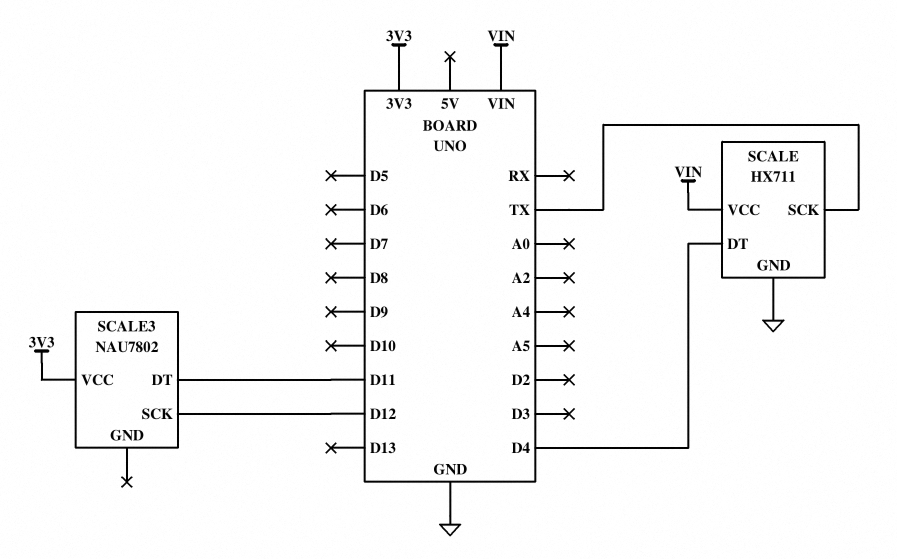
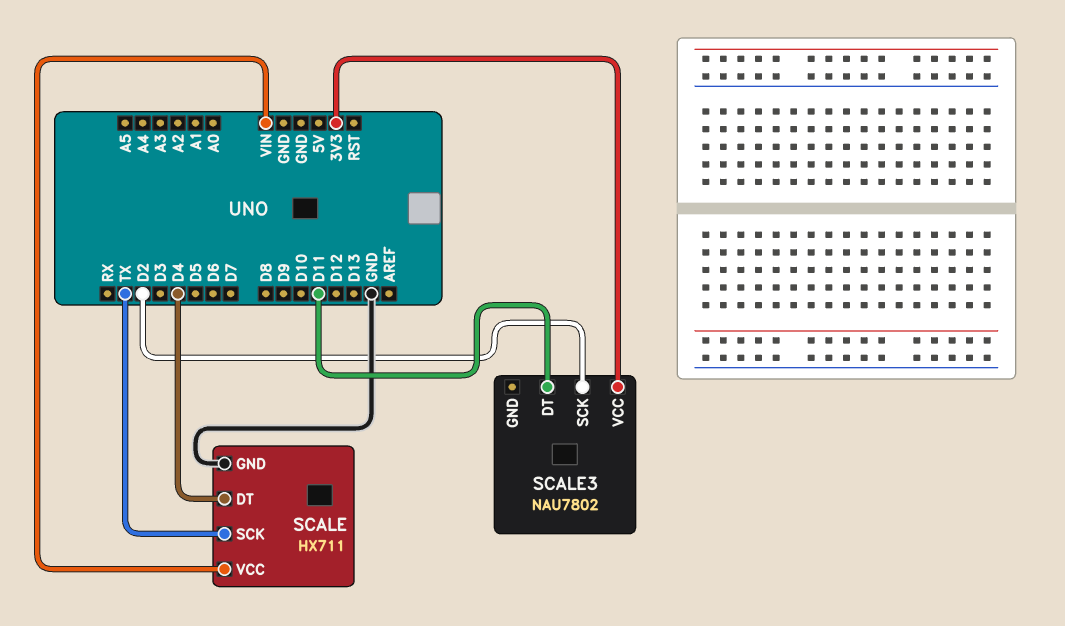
SCALE3 pin SCK: D12 -> D2

